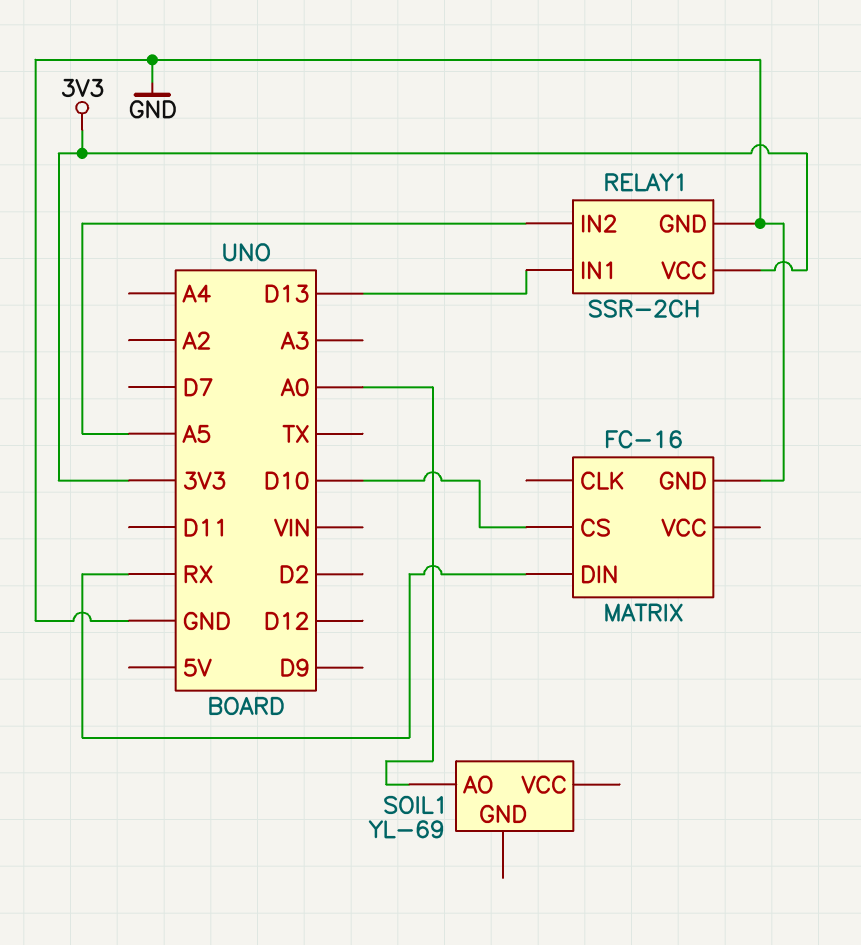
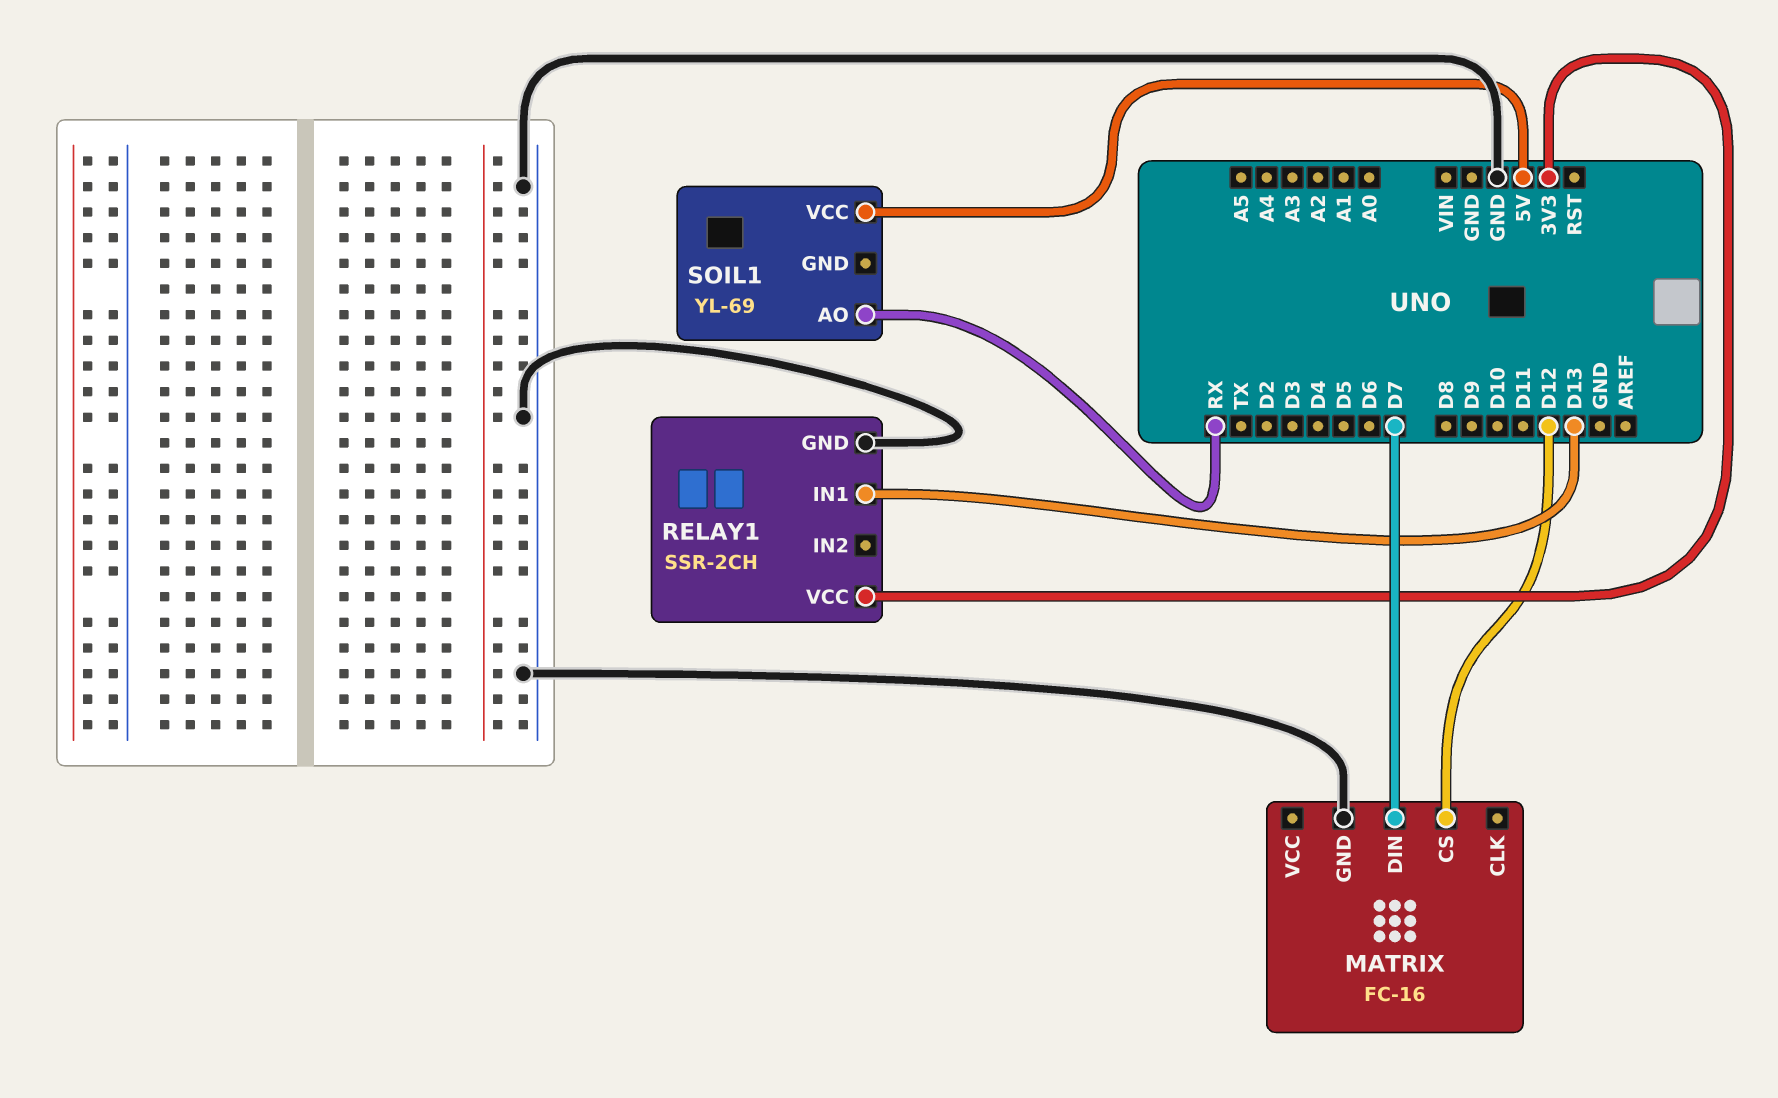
MATRIX pin CS: D10 -> D12
MATRIX pin DIN: RX -> D7
RELAY1 pin IN2: A5 -> none
SOIL1 pin AO: A0 -> RX
SOIL1 pin VCC: none -> 5V

